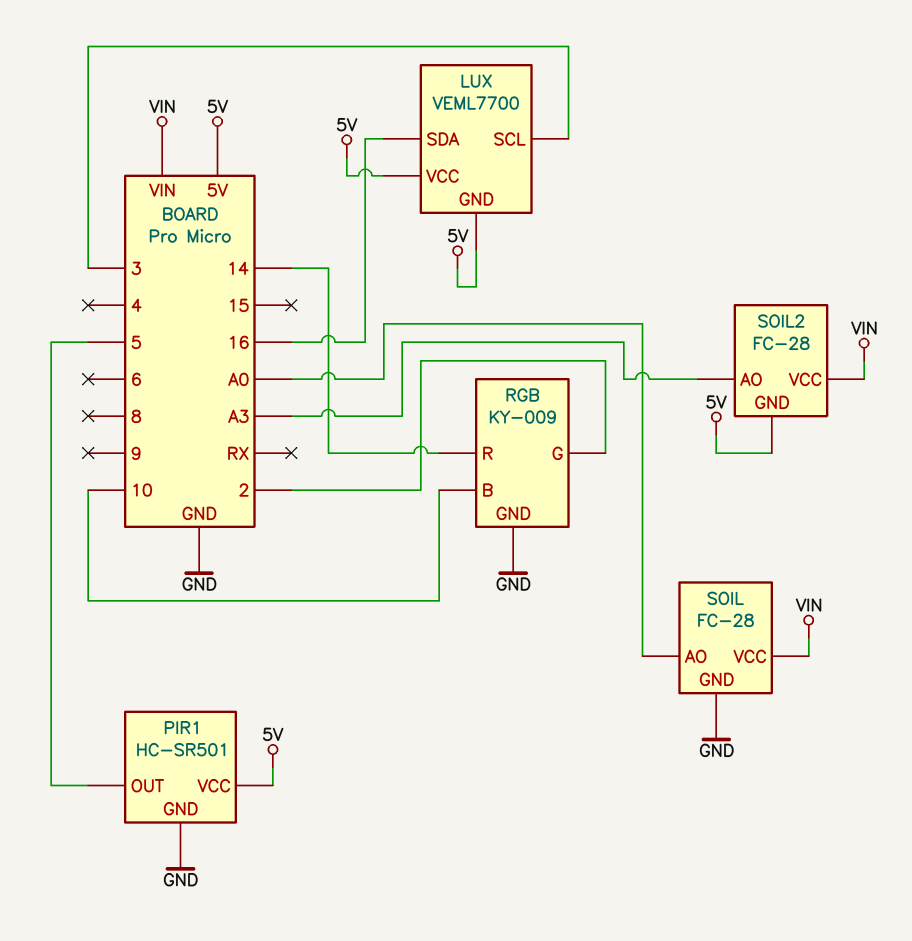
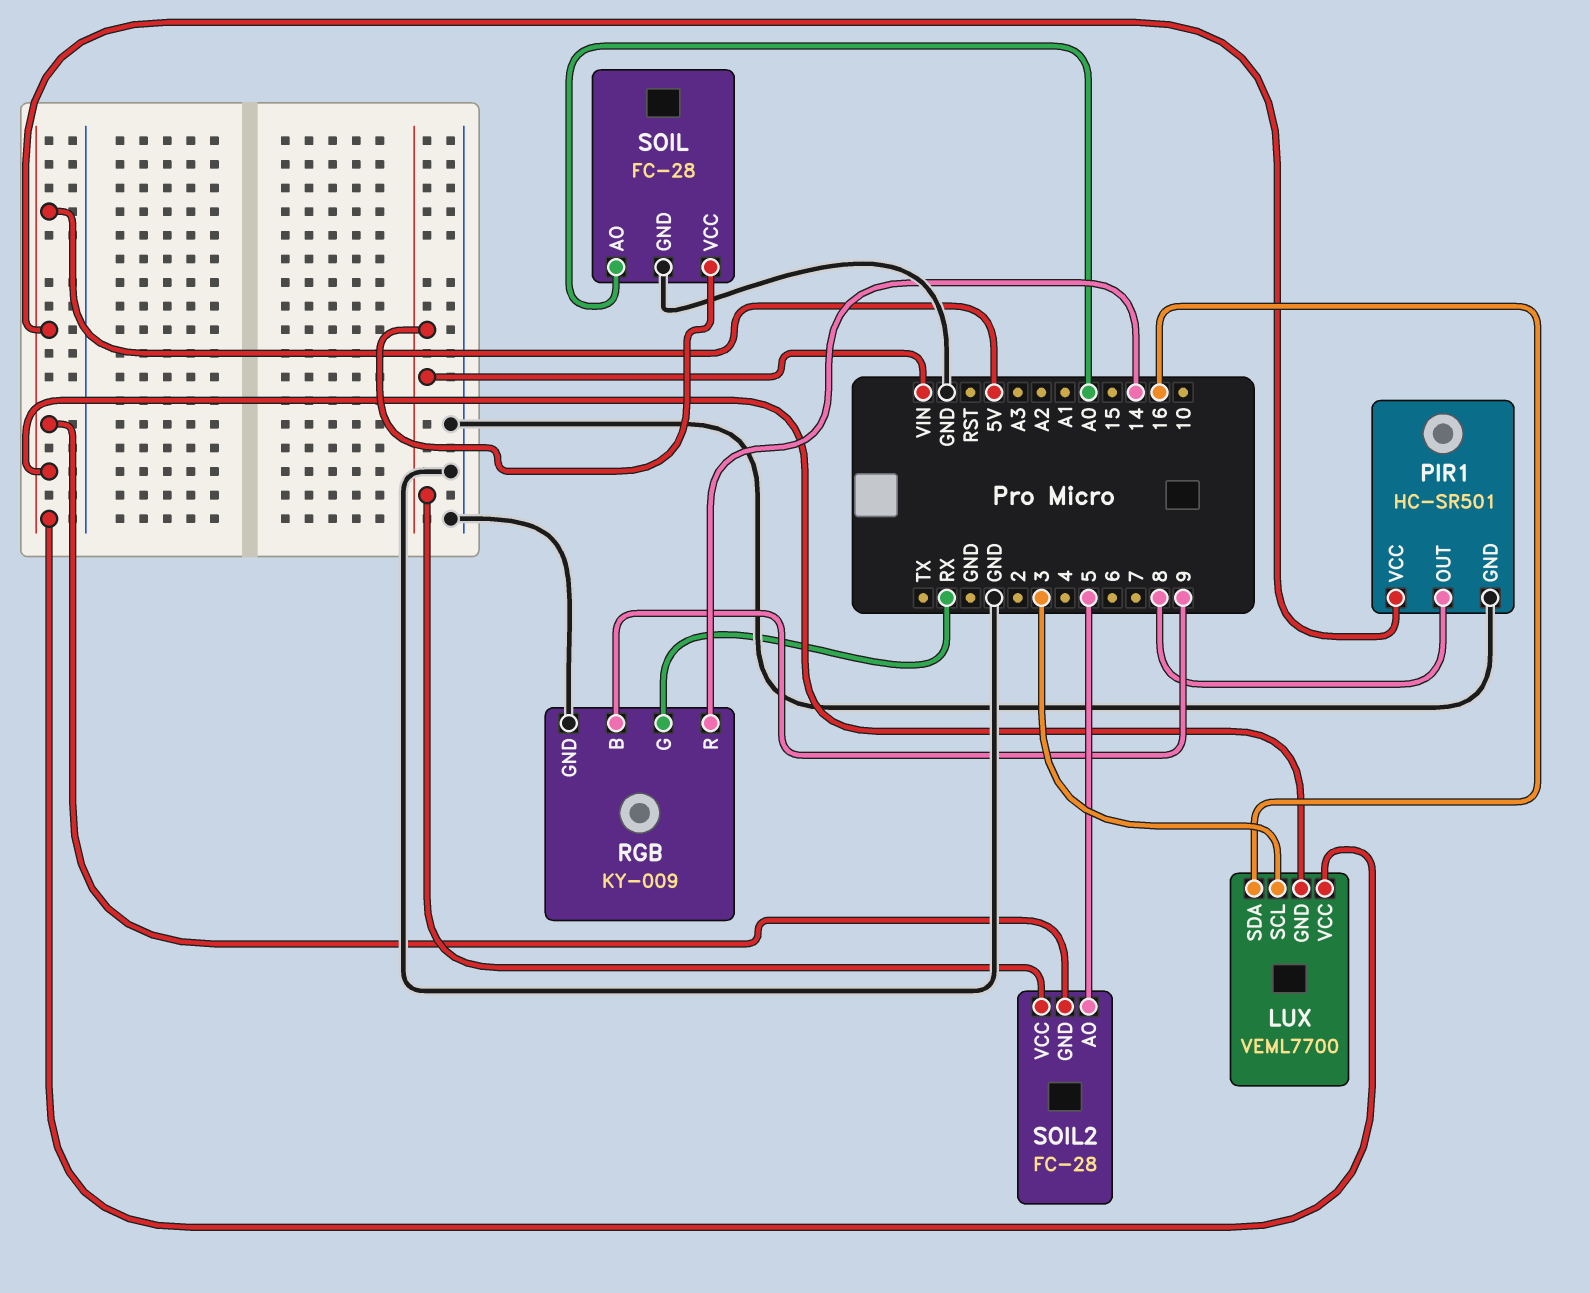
PIR1 pin OUT: 5 -> 8
RGB pin B: 10 -> 9
RGB pin G: 2 -> RX
SOIL2 pin AO: A3 -> 5

